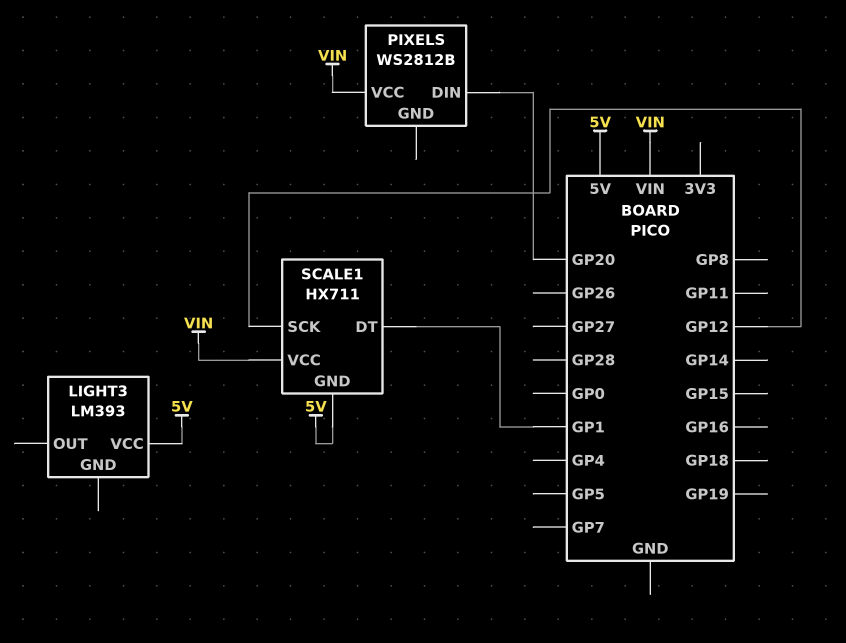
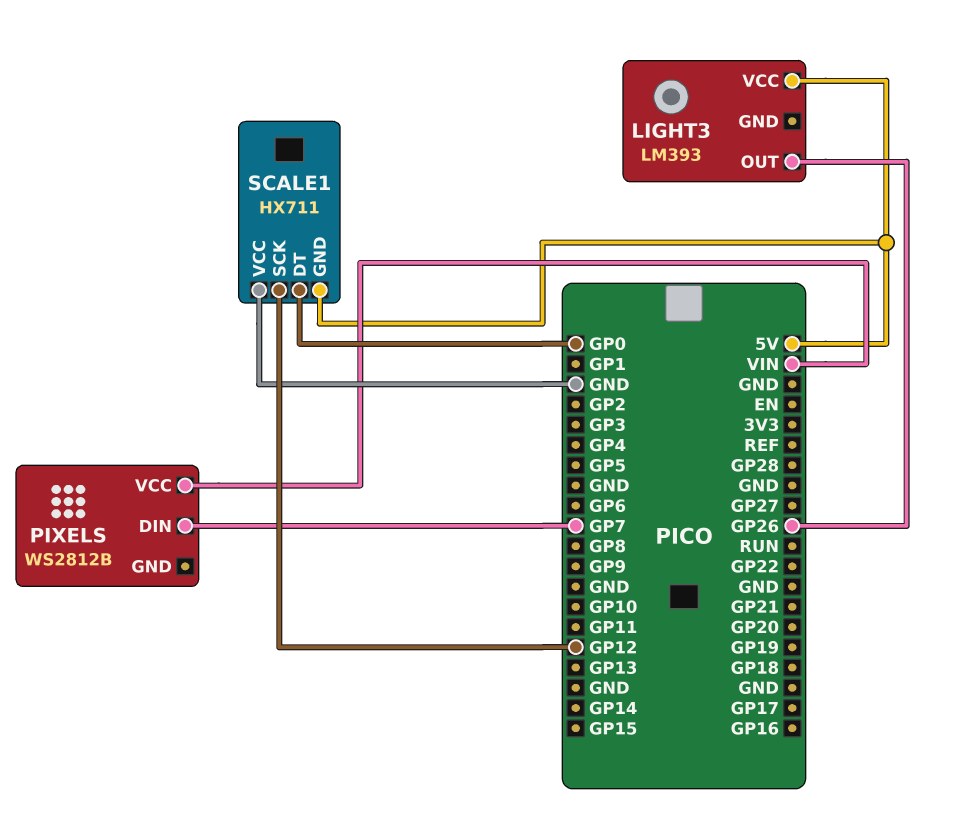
LIGHT3 pin OUT: none -> GP26
PIXELS pin DIN: GP20 -> GP7
SCALE1 pin DT: GP1 -> GP0
SCALE1 pin VCC: VIN -> GND

